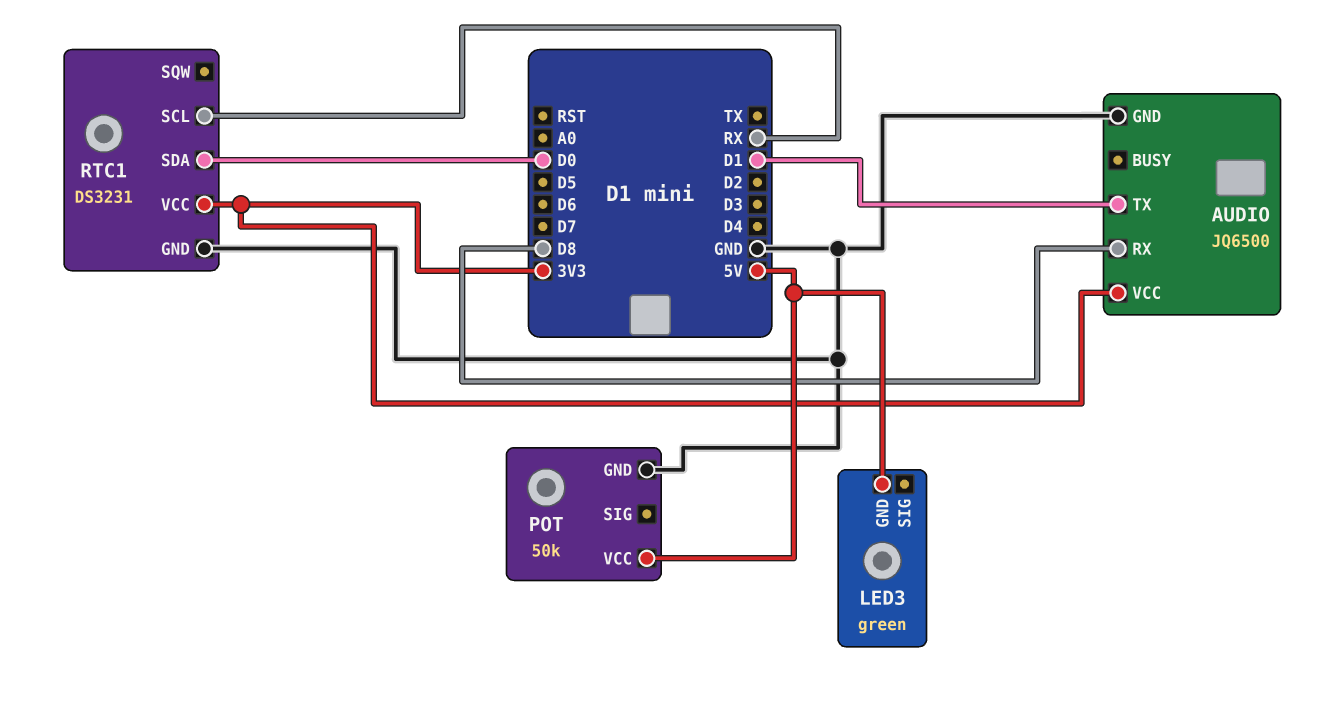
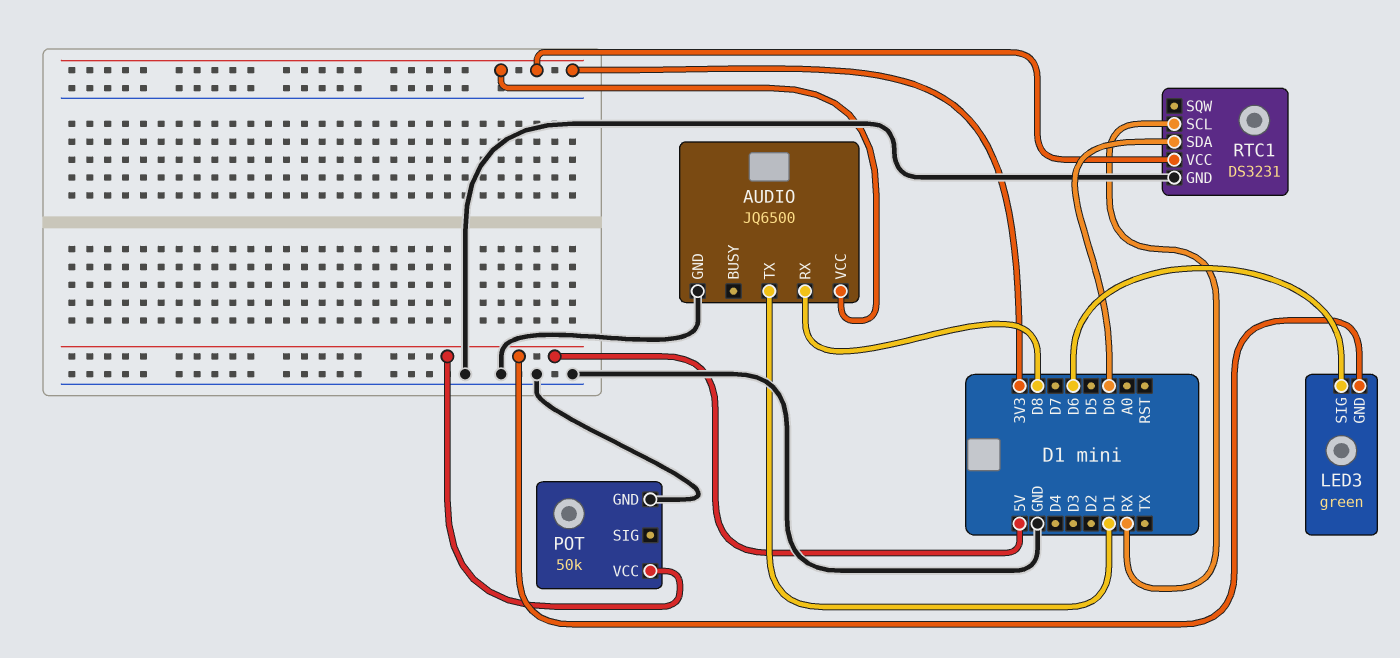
LED3 pin SIG: none -> D6

